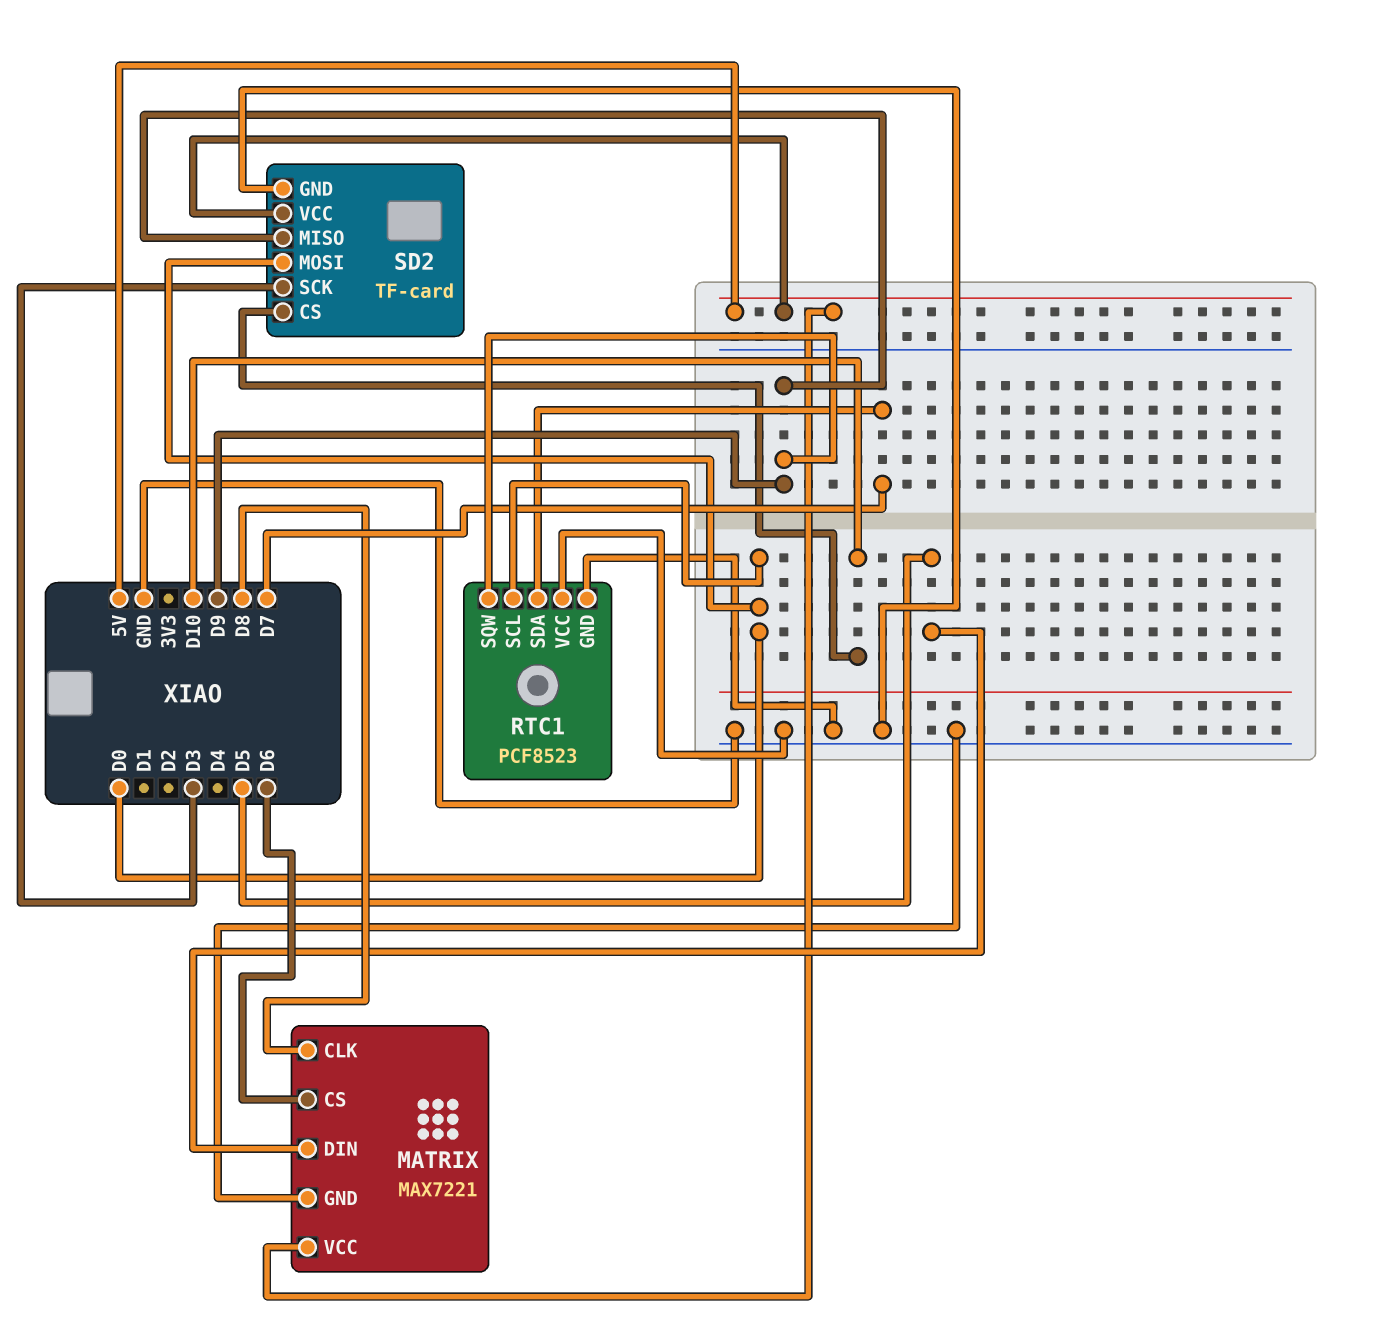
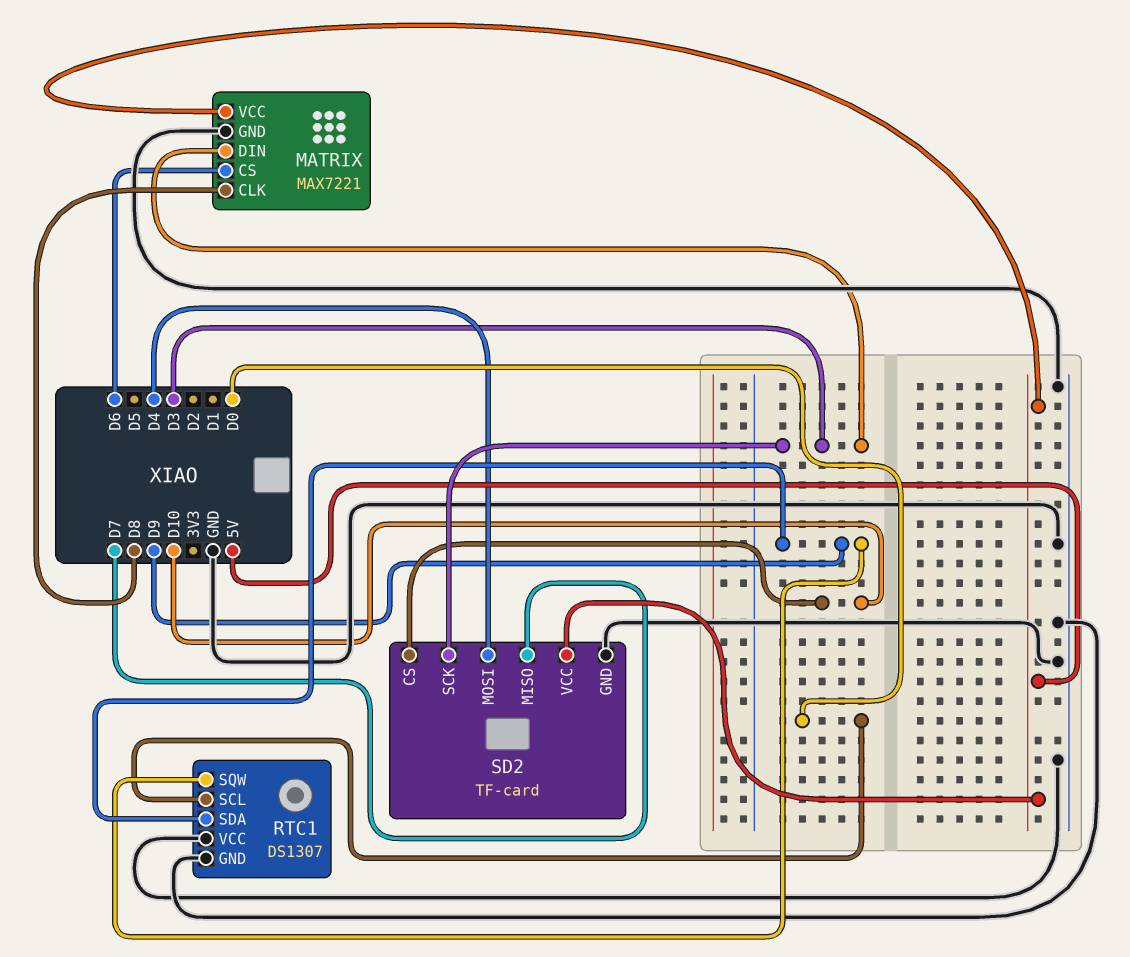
MATRIX pin DIN: D5 -> D3
RTC1: PCF8523 -> DS1307
RTC1 pin SDA: D7 -> D9
SD2 pin MISO: D9 -> D7
SD2 pin MOSI: D0 -> D4

